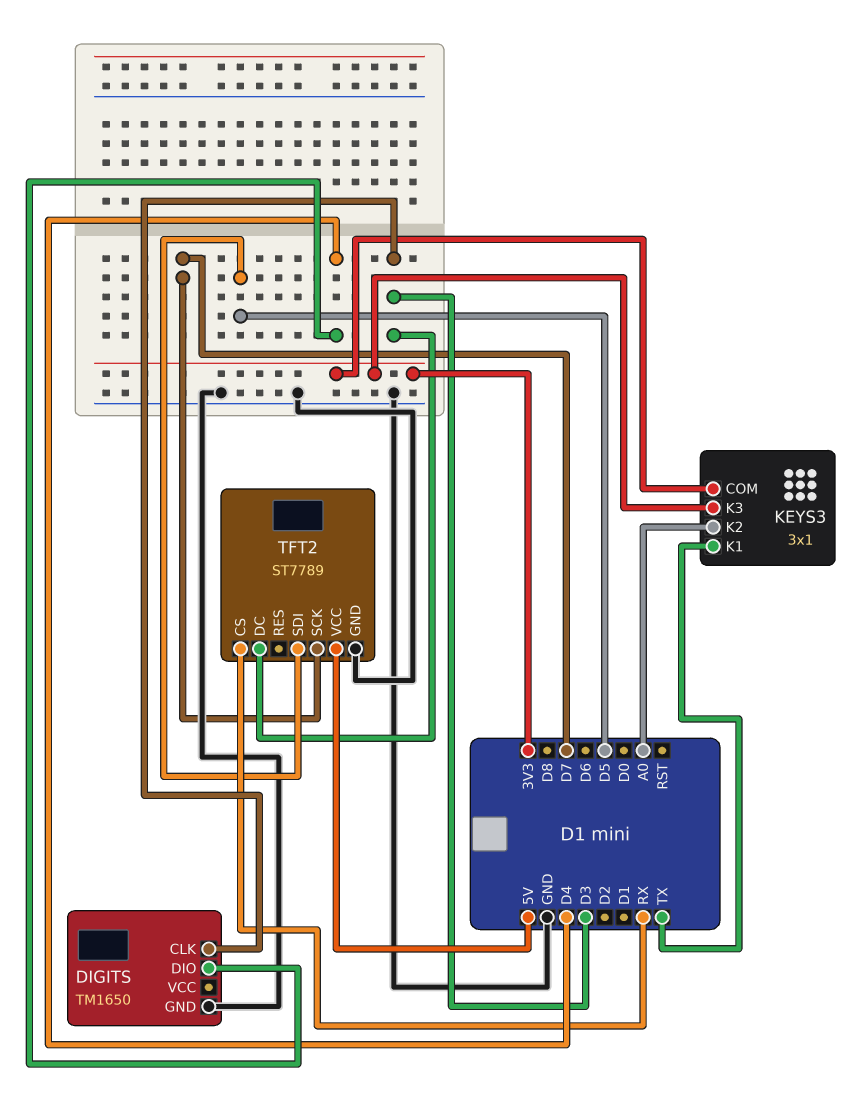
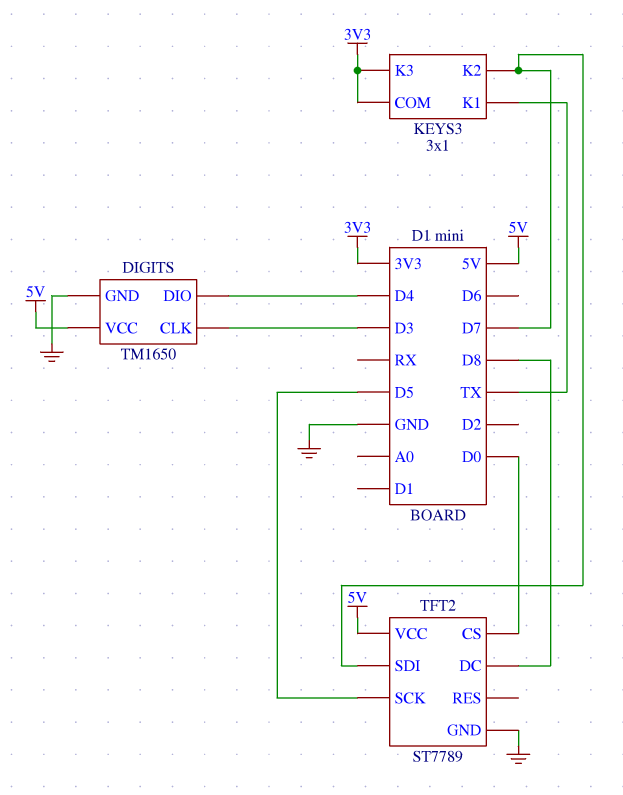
DIGITS pin VCC: none -> 5V
KEYS3 pin K2: A0 -> D7
TFT2 pin CS: RX -> D0
TFT2 pin DC: D3 -> D8
TFT2 pin SCK: D7 -> D5
TFT2 pin SDI: D5 -> D7

